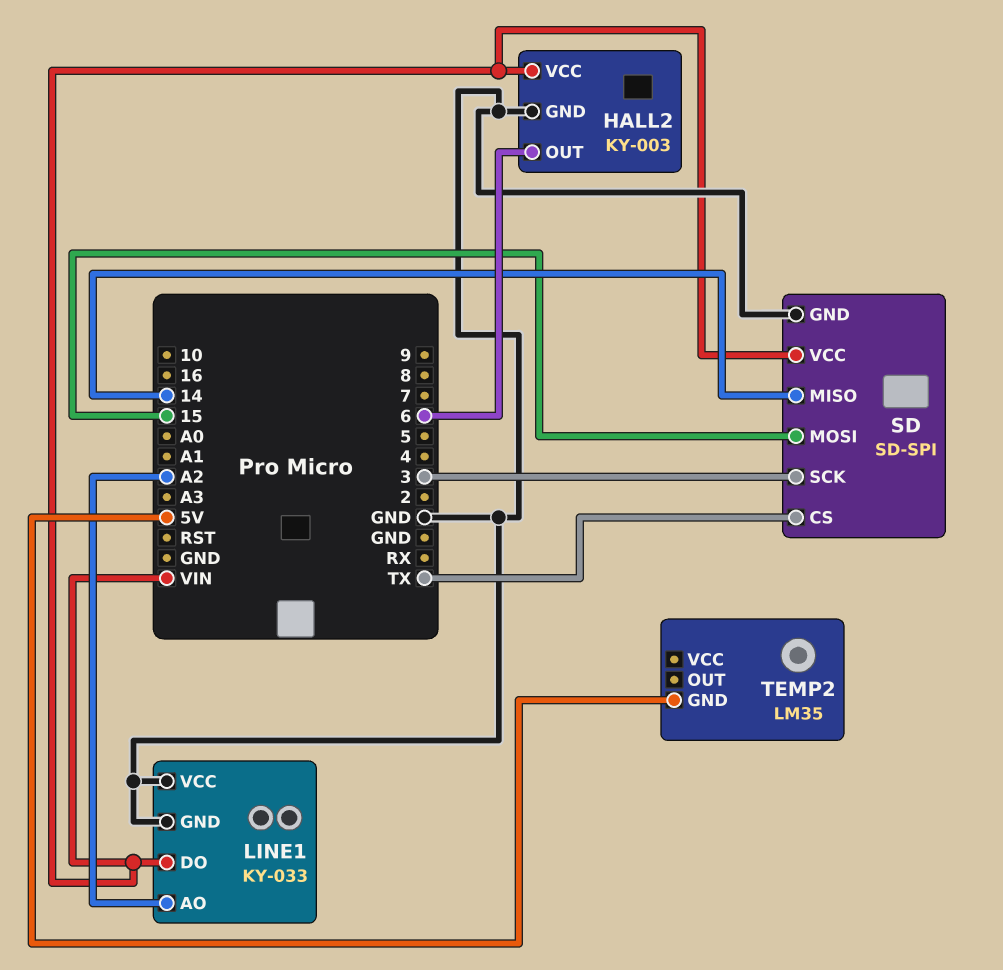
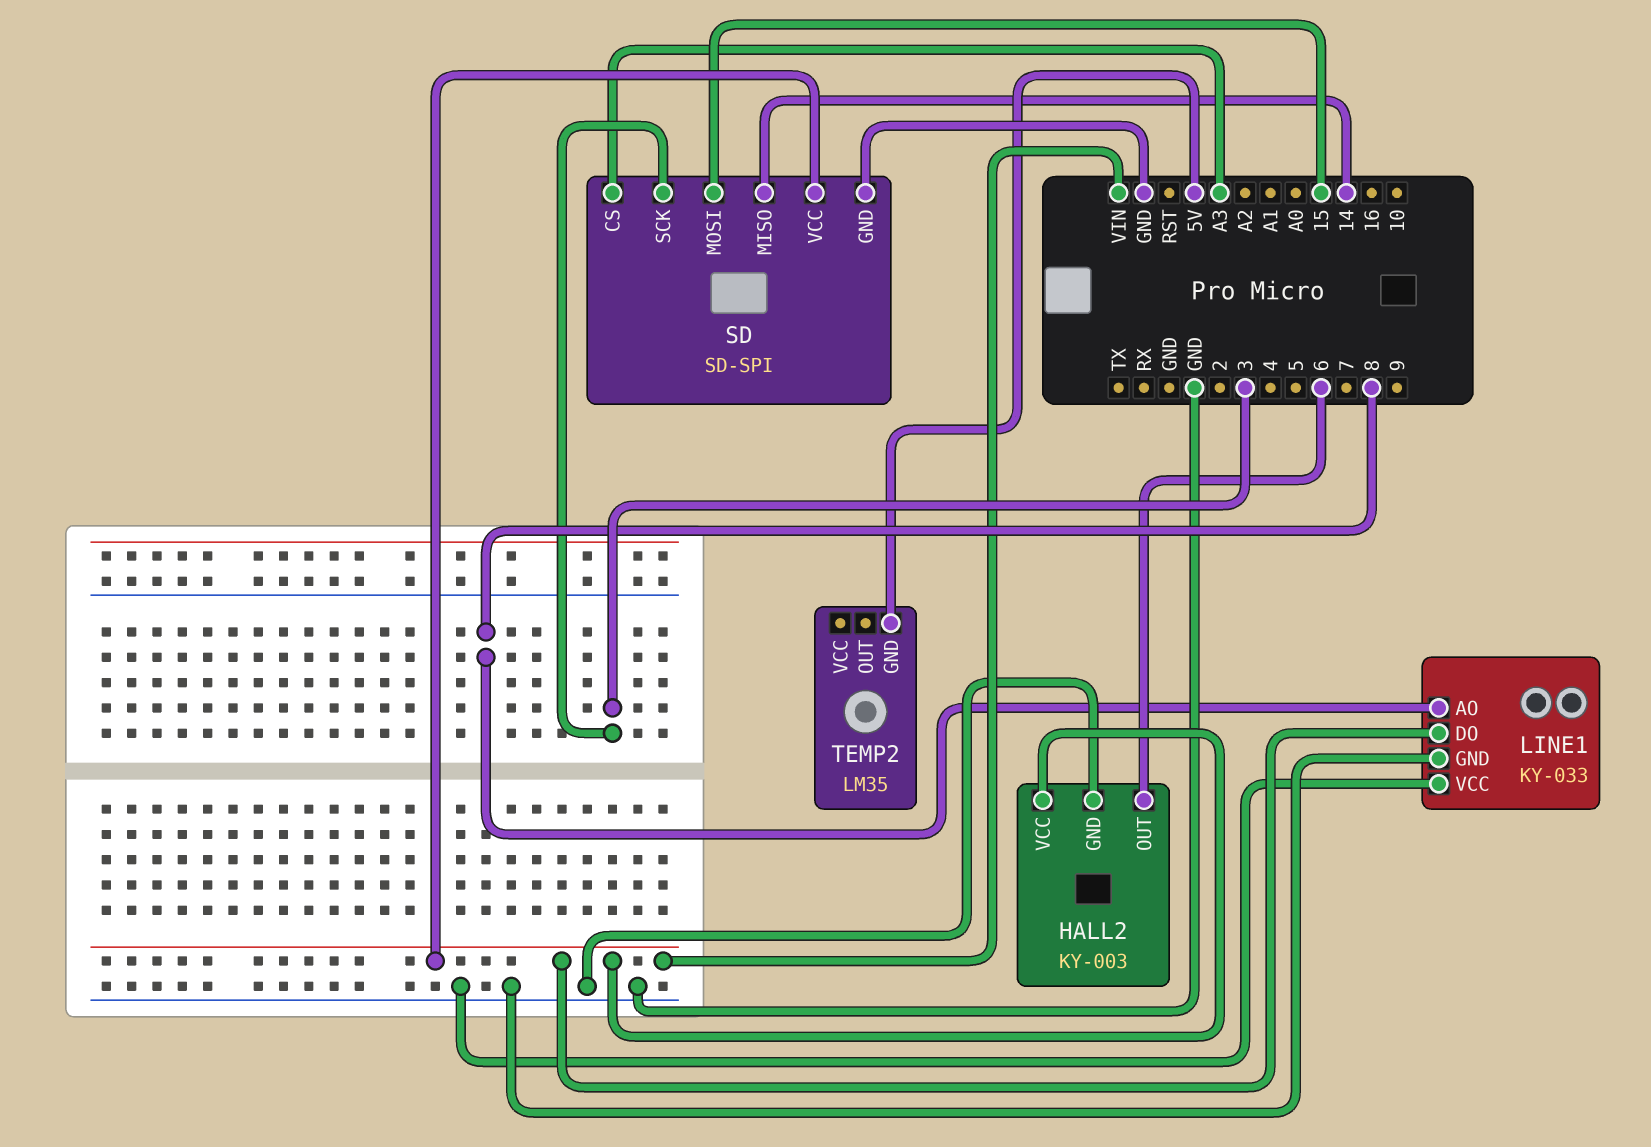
LINE1 pin AO: A2 -> 8
SD pin CS: TX -> A3

